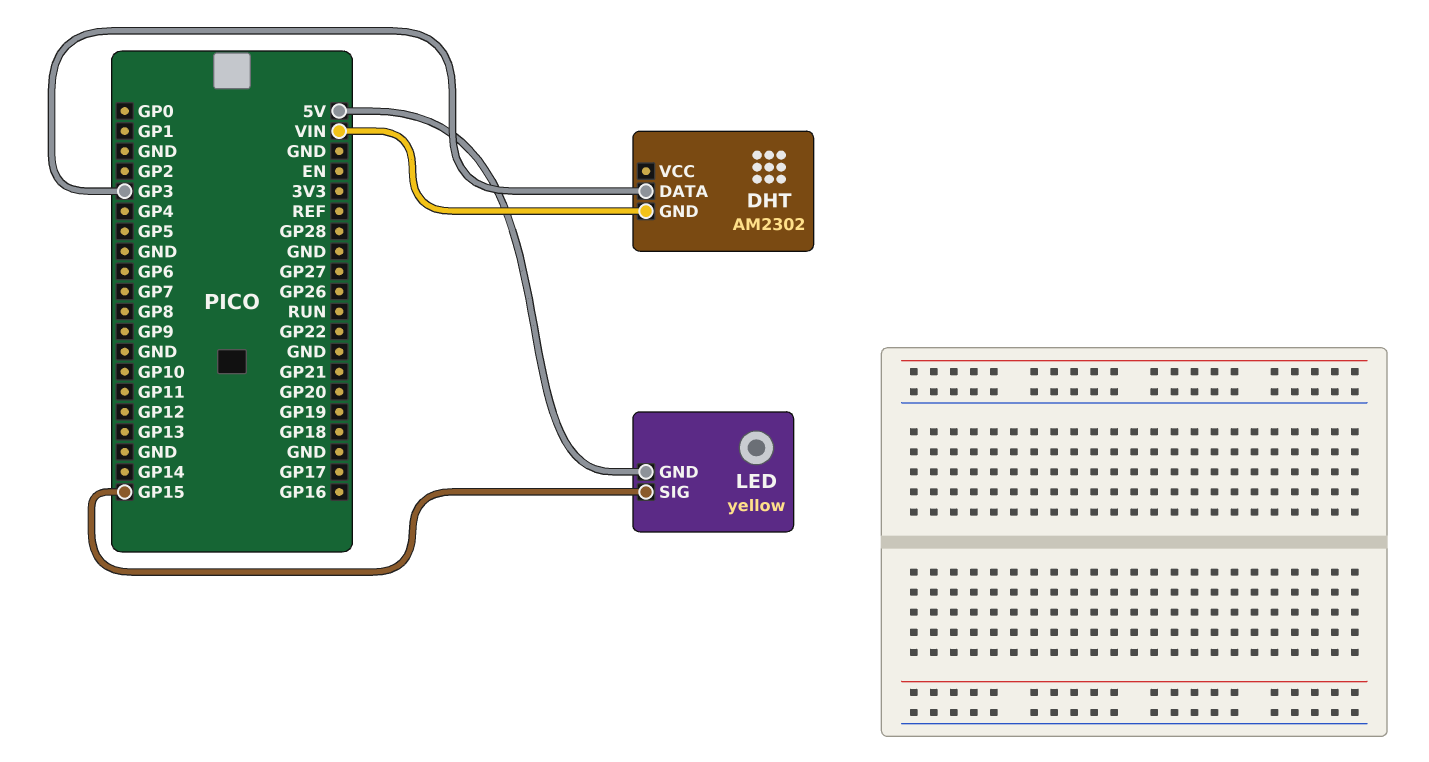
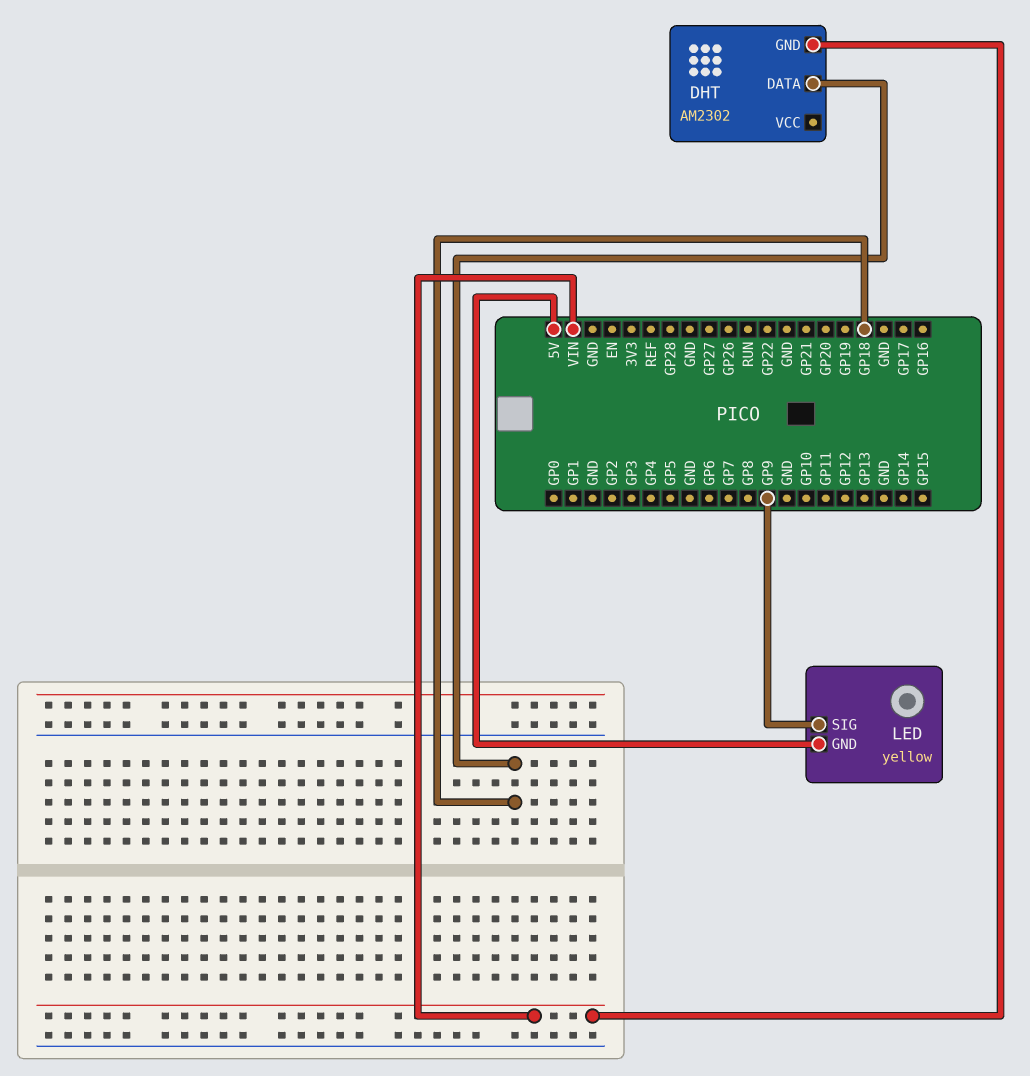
DHT pin DATA: GP3 -> GP18
LED pin SIG: GP15 -> GP9

